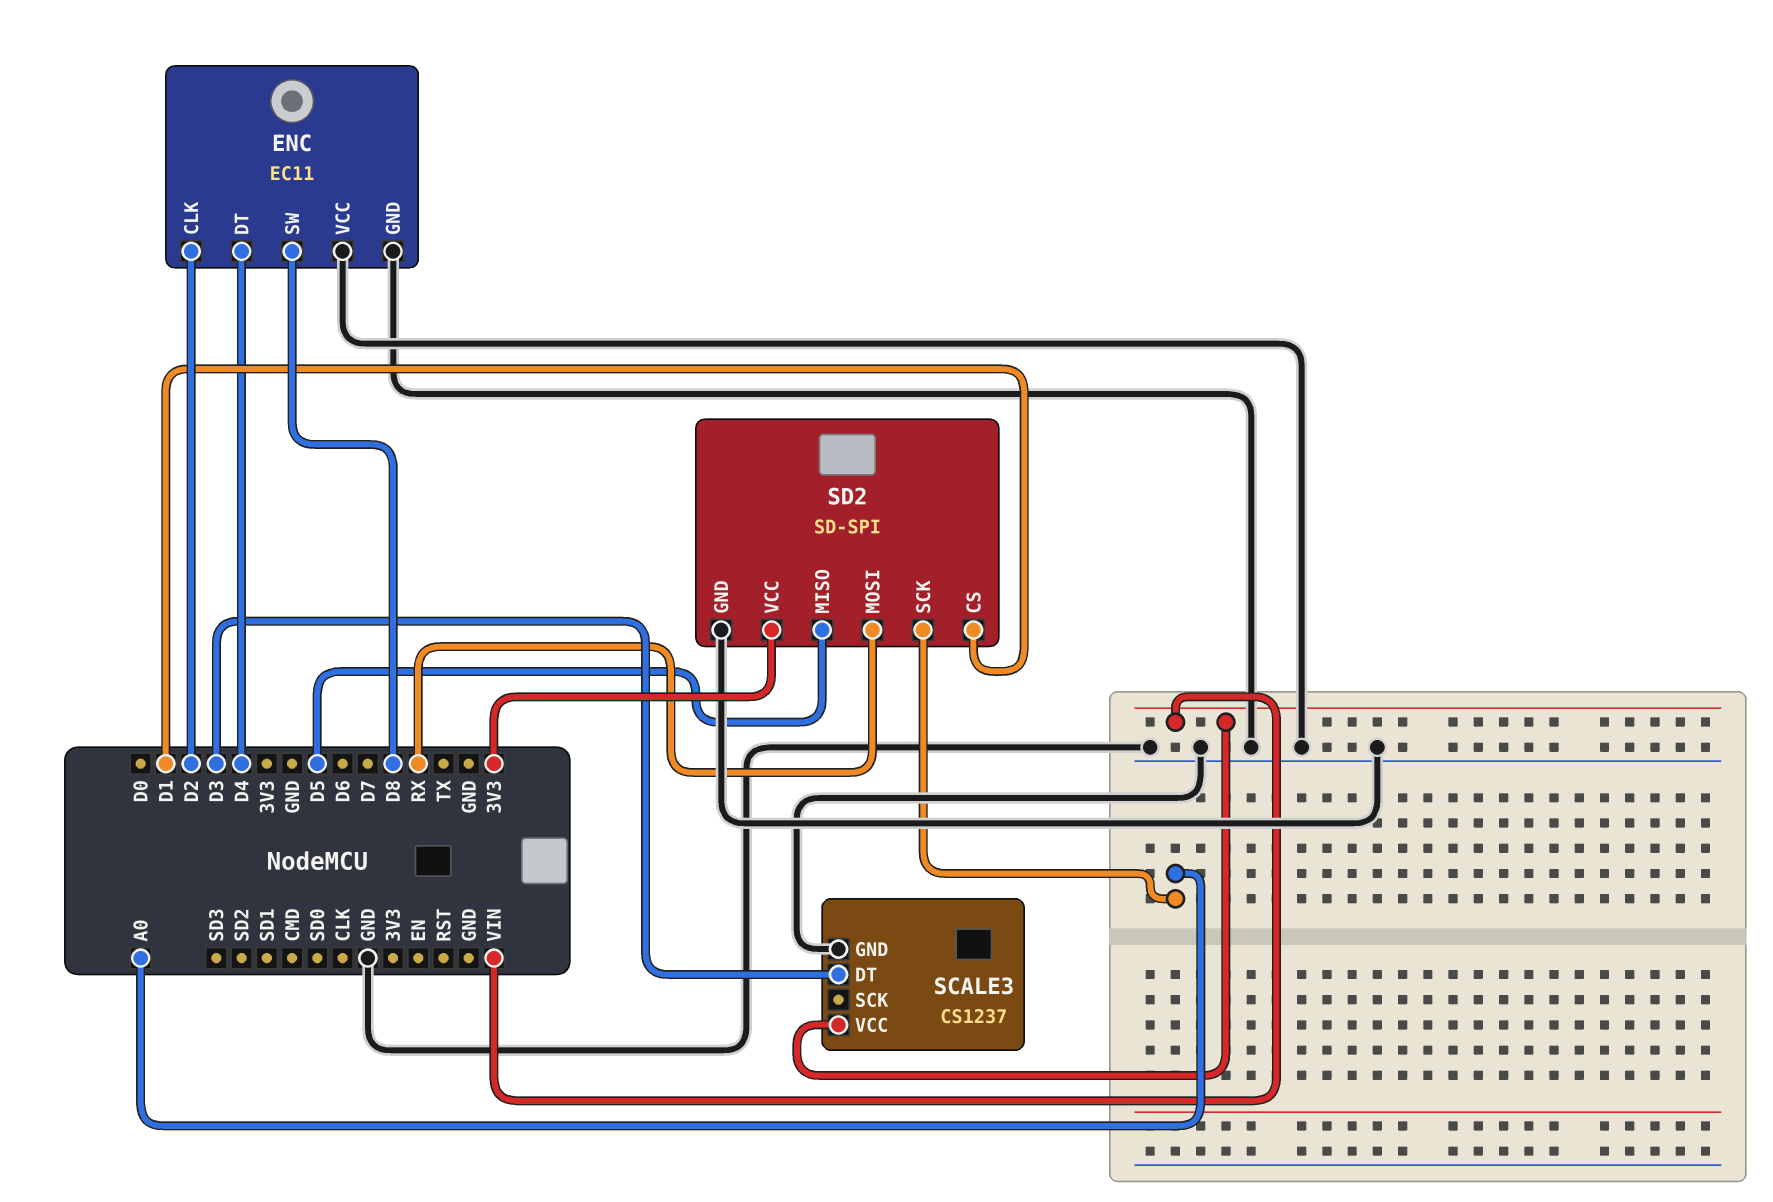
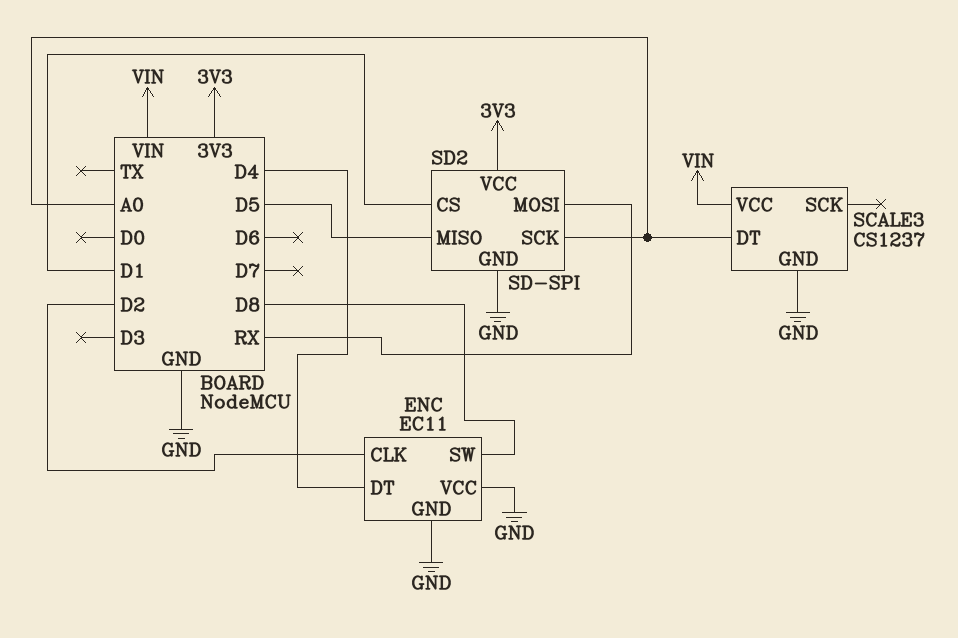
SCALE3 pin DT: D3 -> A0

